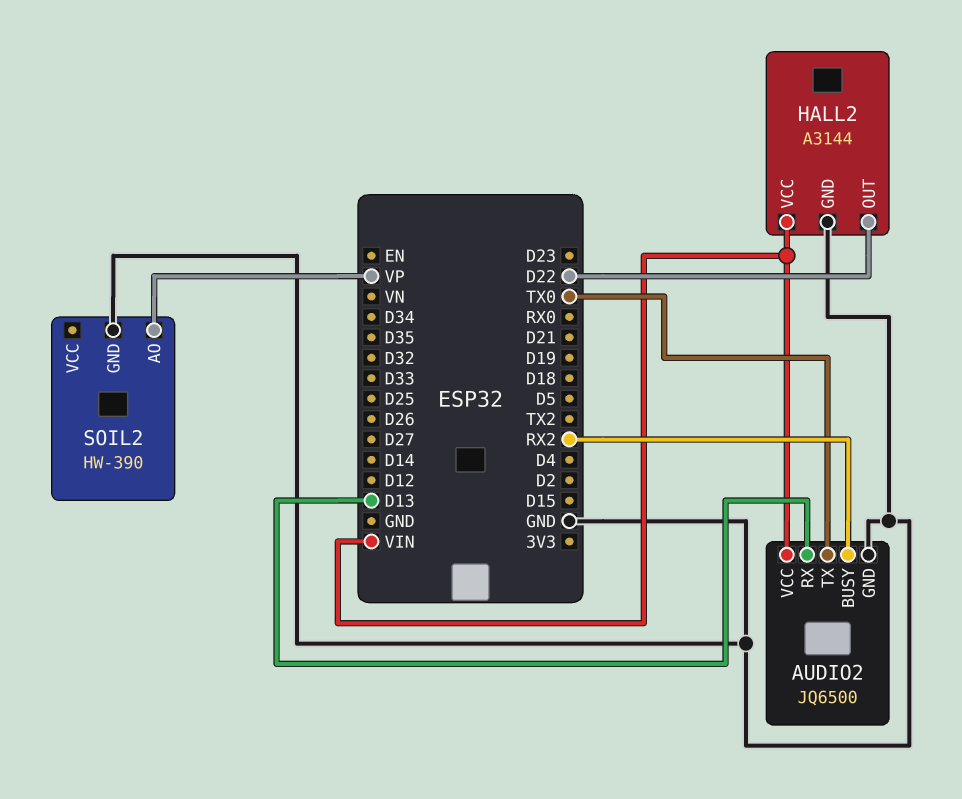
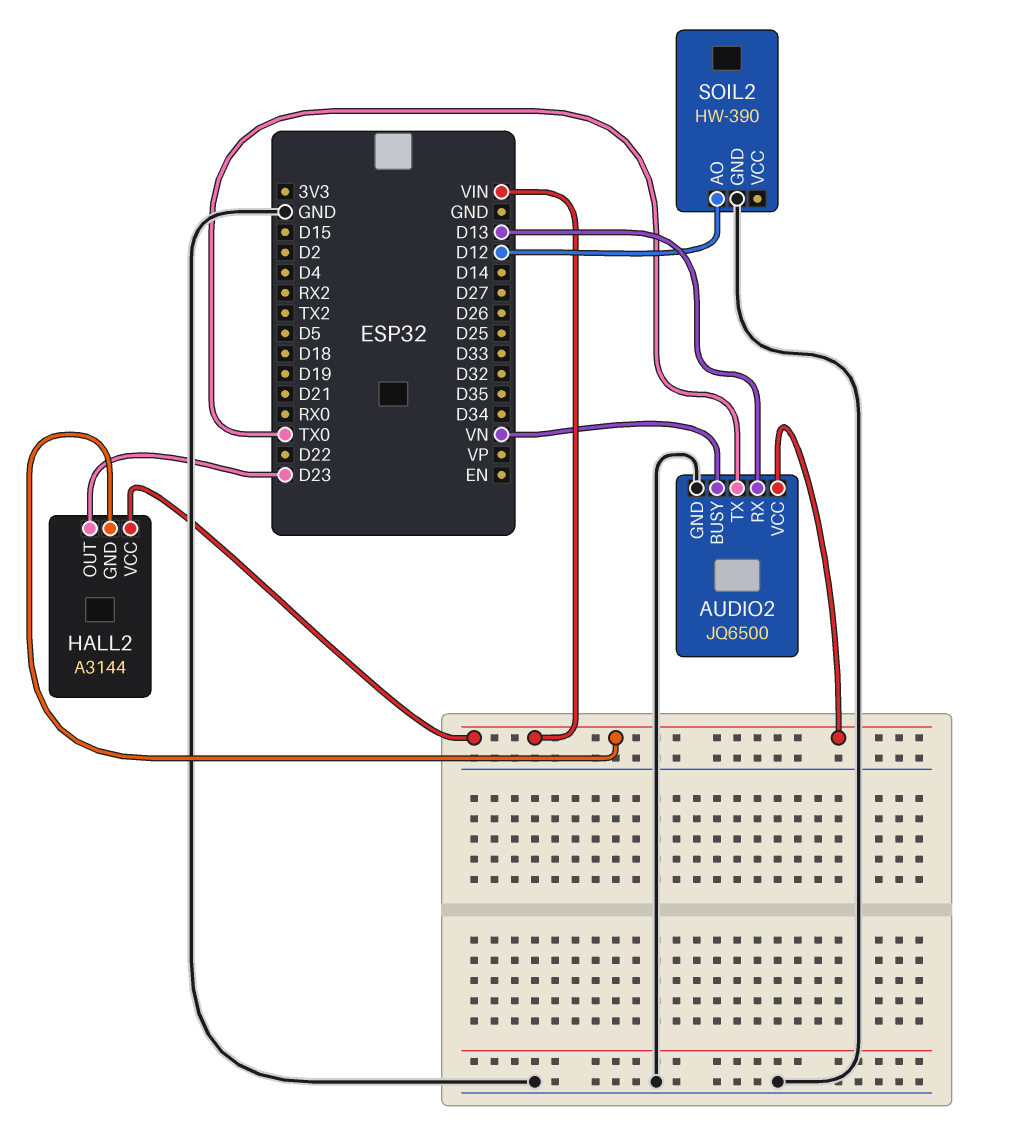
AUDIO2 pin BUSY: RX2 -> VN
HALL2 pin GND: GND -> VIN
HALL2 pin OUT: D22 -> D23
SOIL2 pin AO: VP -> D12

